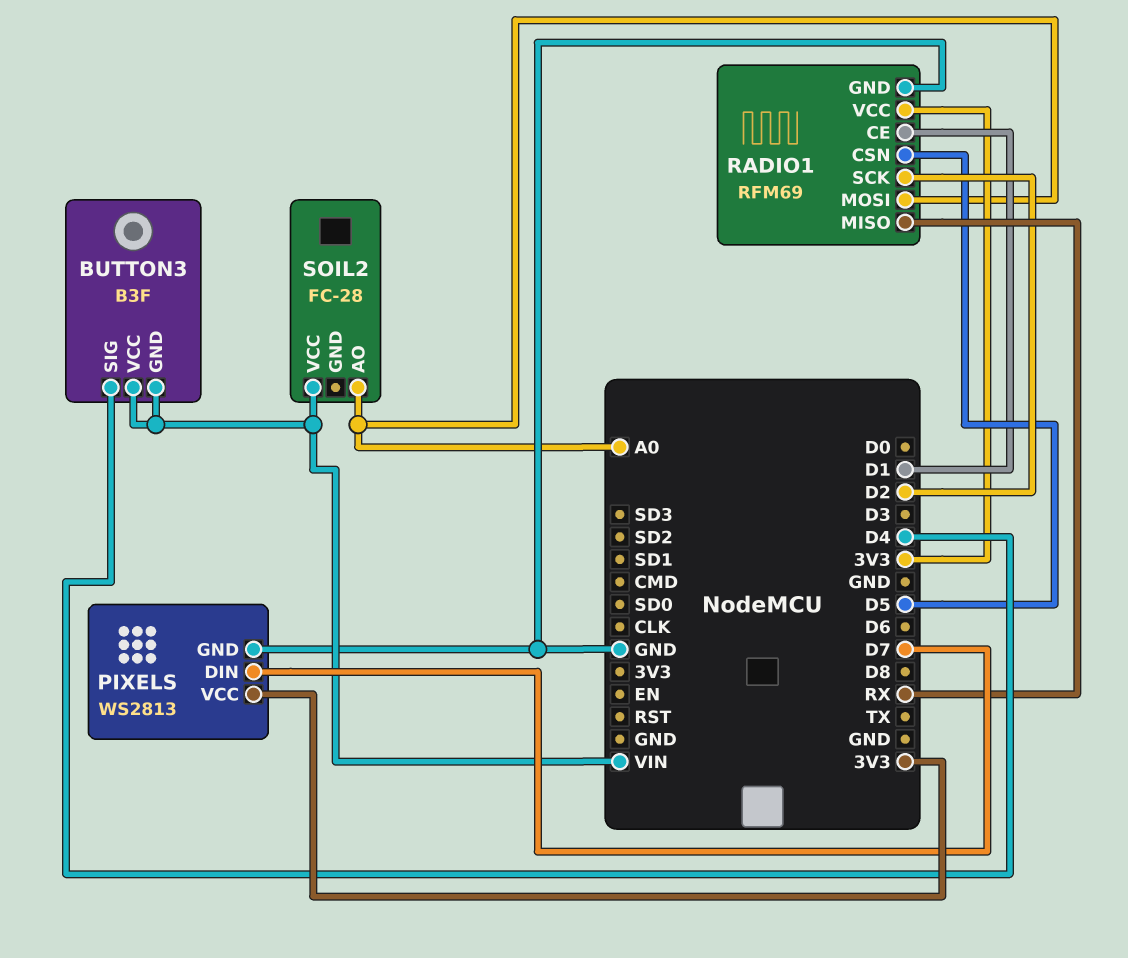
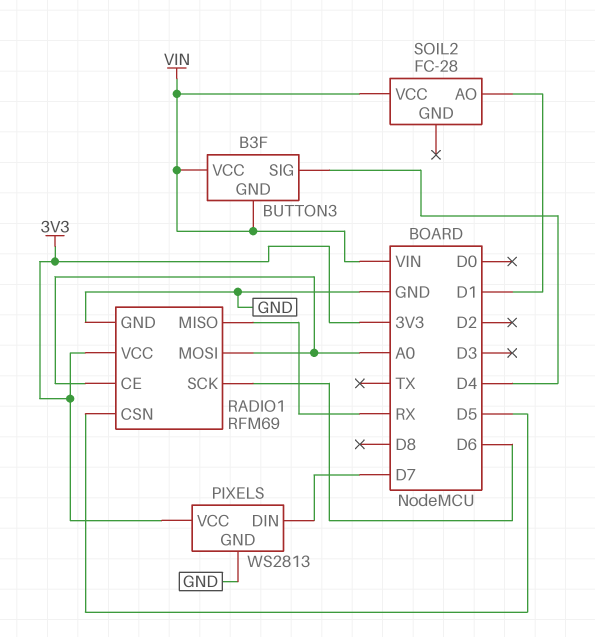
RADIO1 pin CE: D1 -> A0
RADIO1 pin SCK: D2 -> D6
SOIL2 pin AO: A0 -> D1

